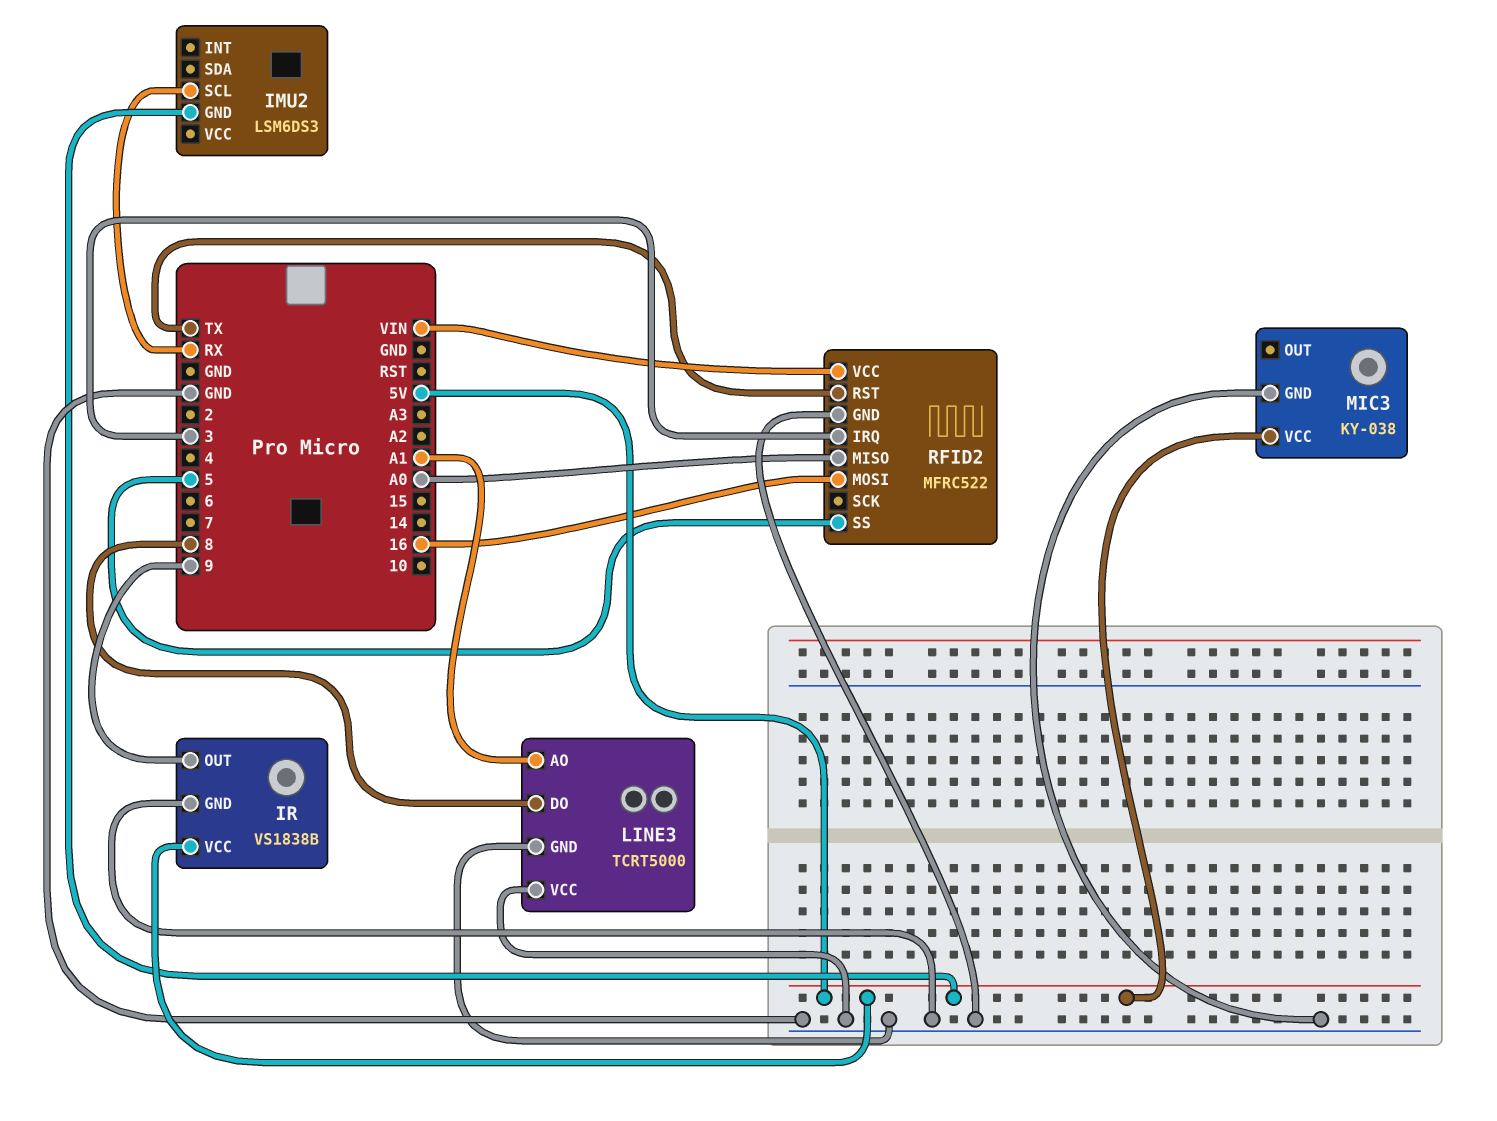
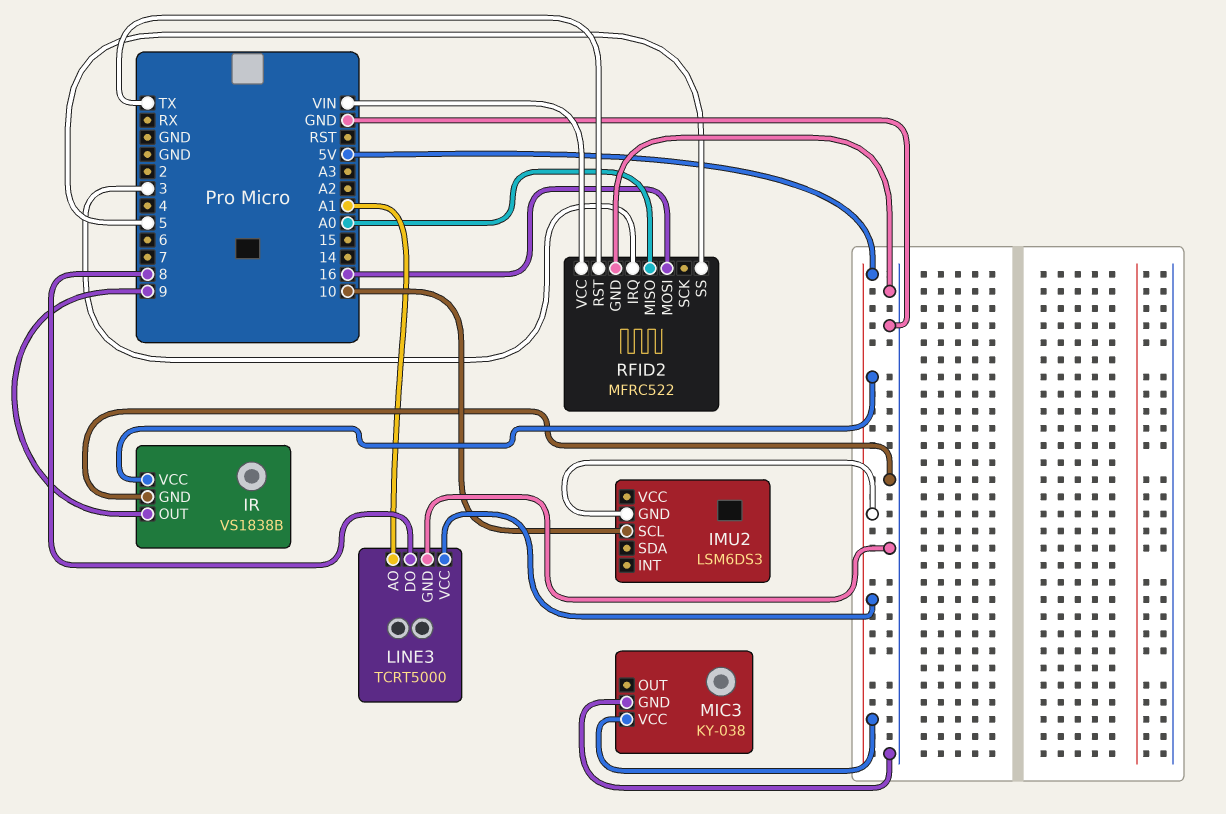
IMU2 pin SCL: RX -> 10
LINE3 pin VCC: GND -> 5V

